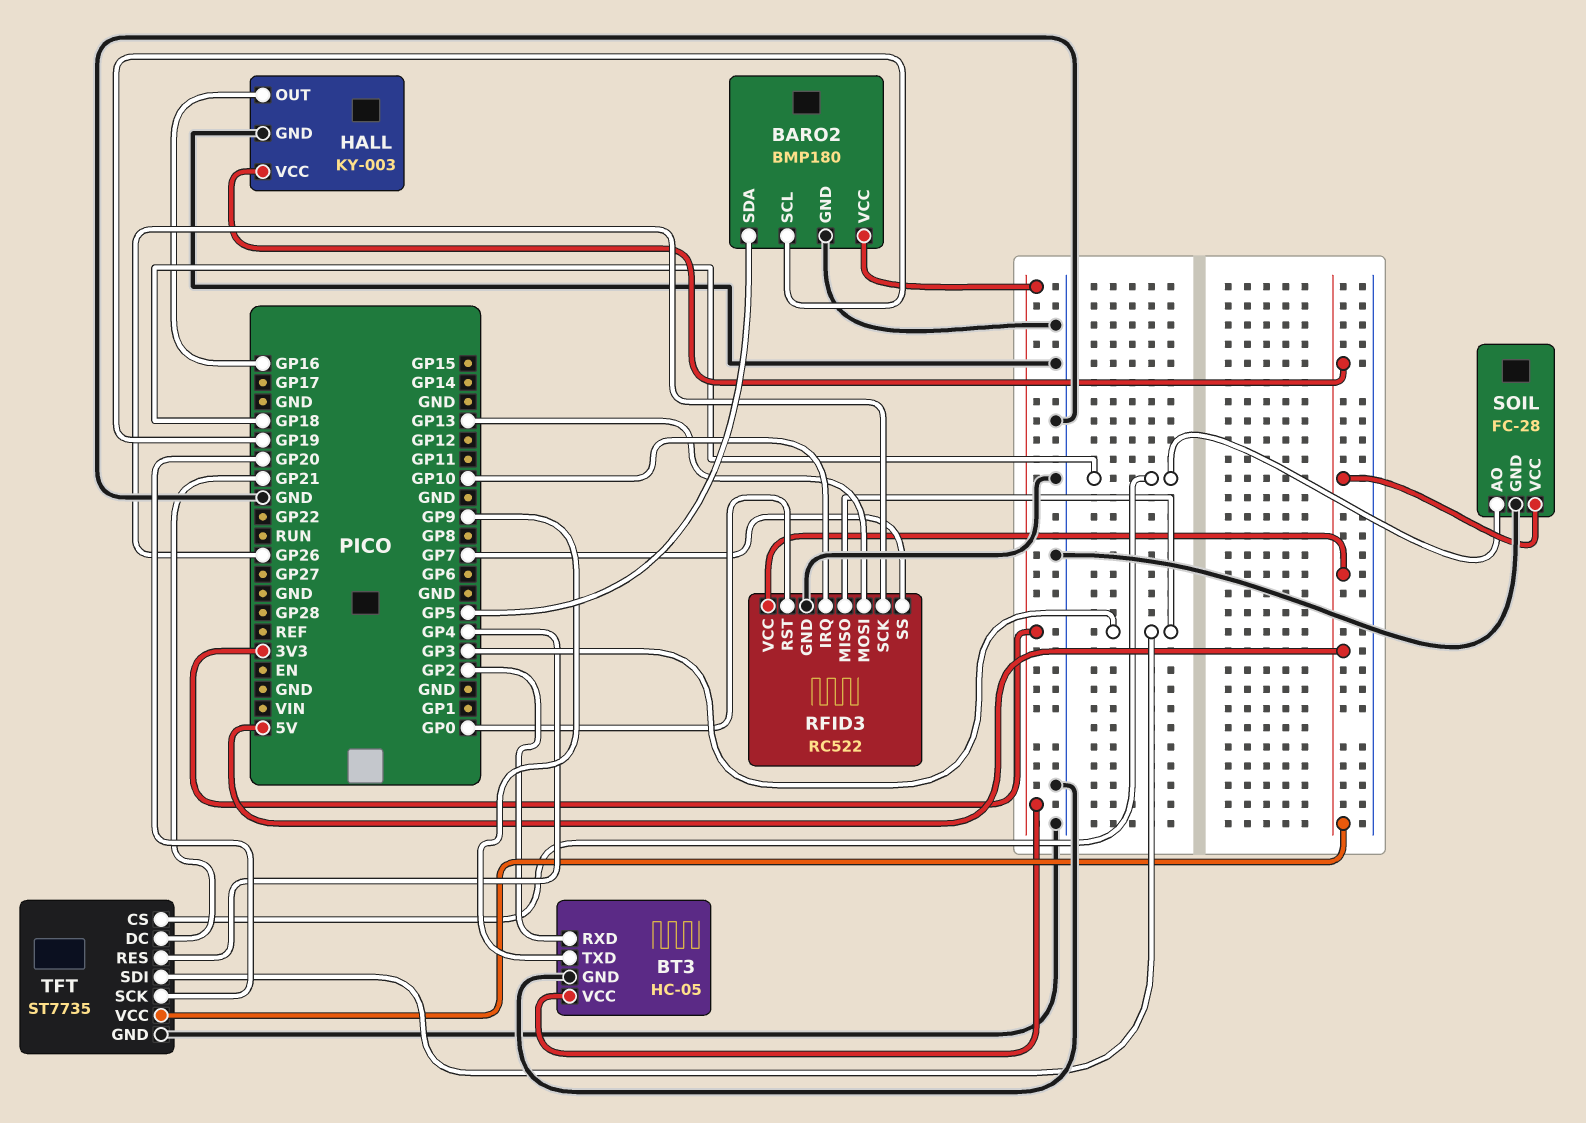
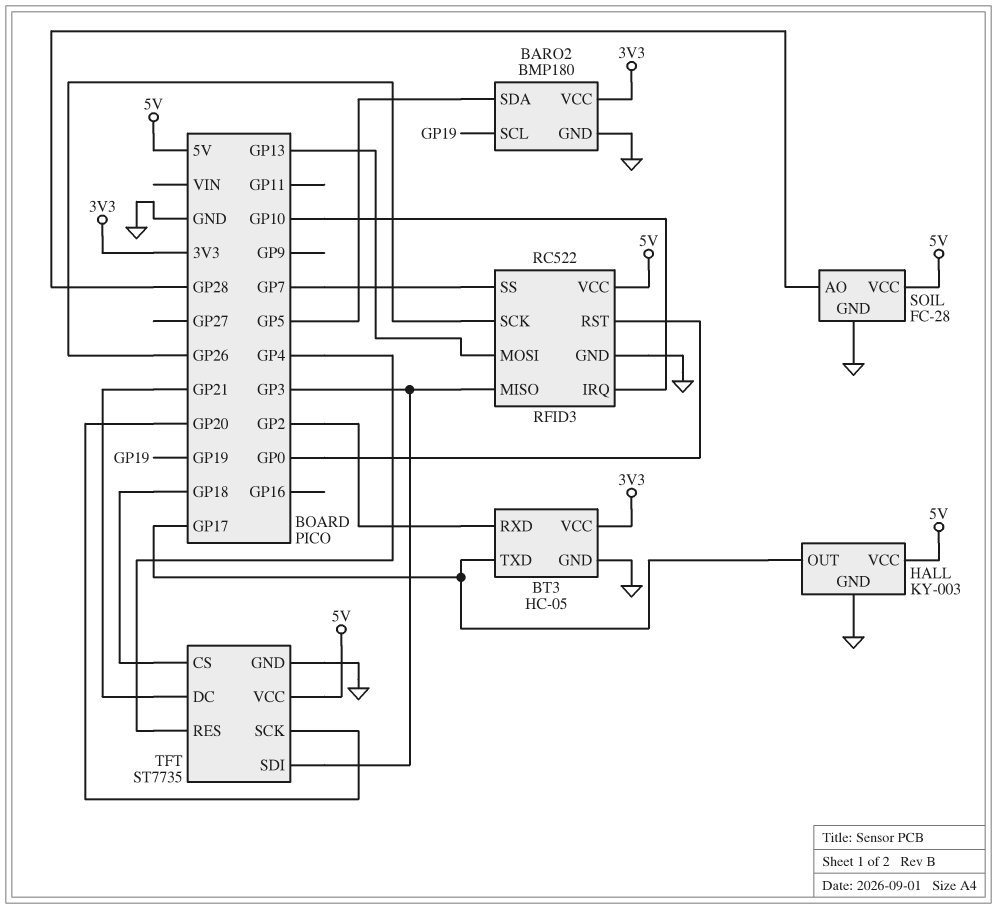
BT3 pin TXD: GP9 -> GP17
HALL pin OUT: GP16 -> GP17
SOIL pin AO: GP18 -> GP28

